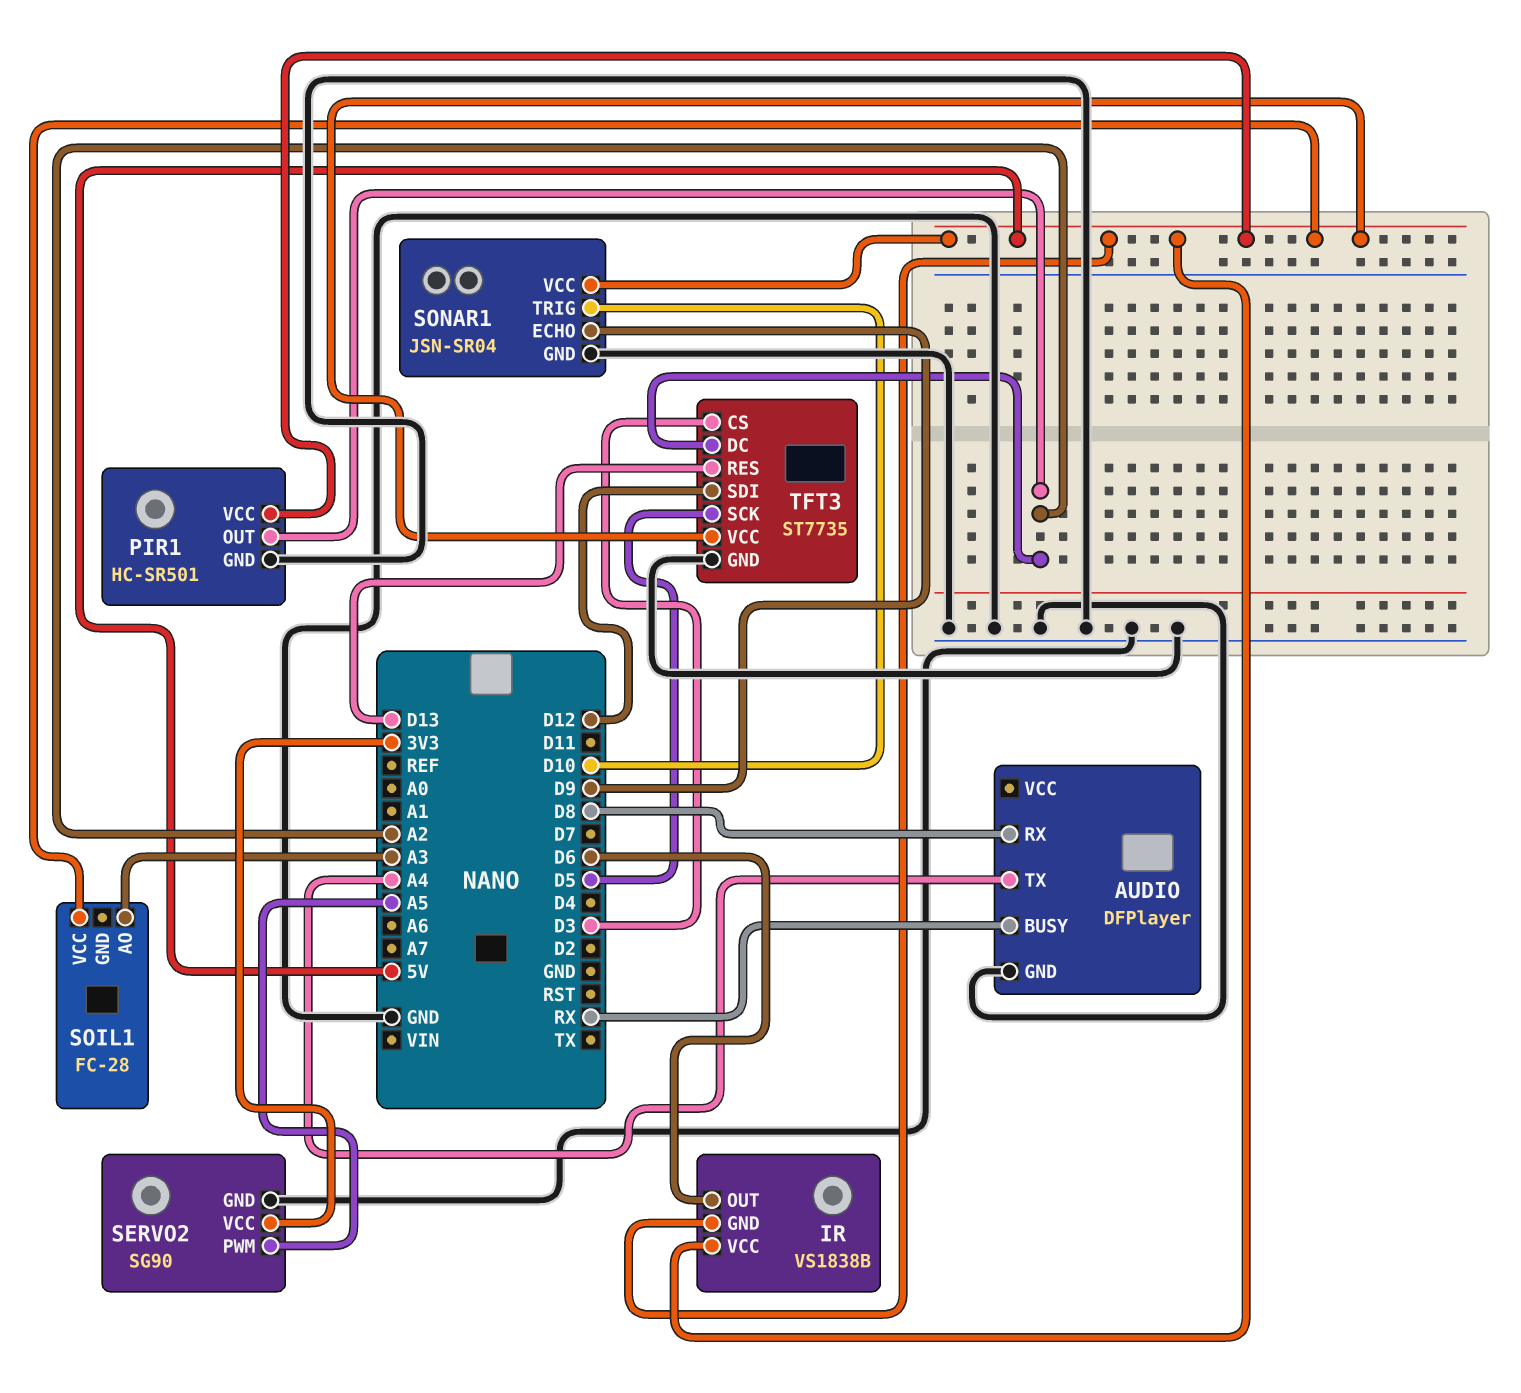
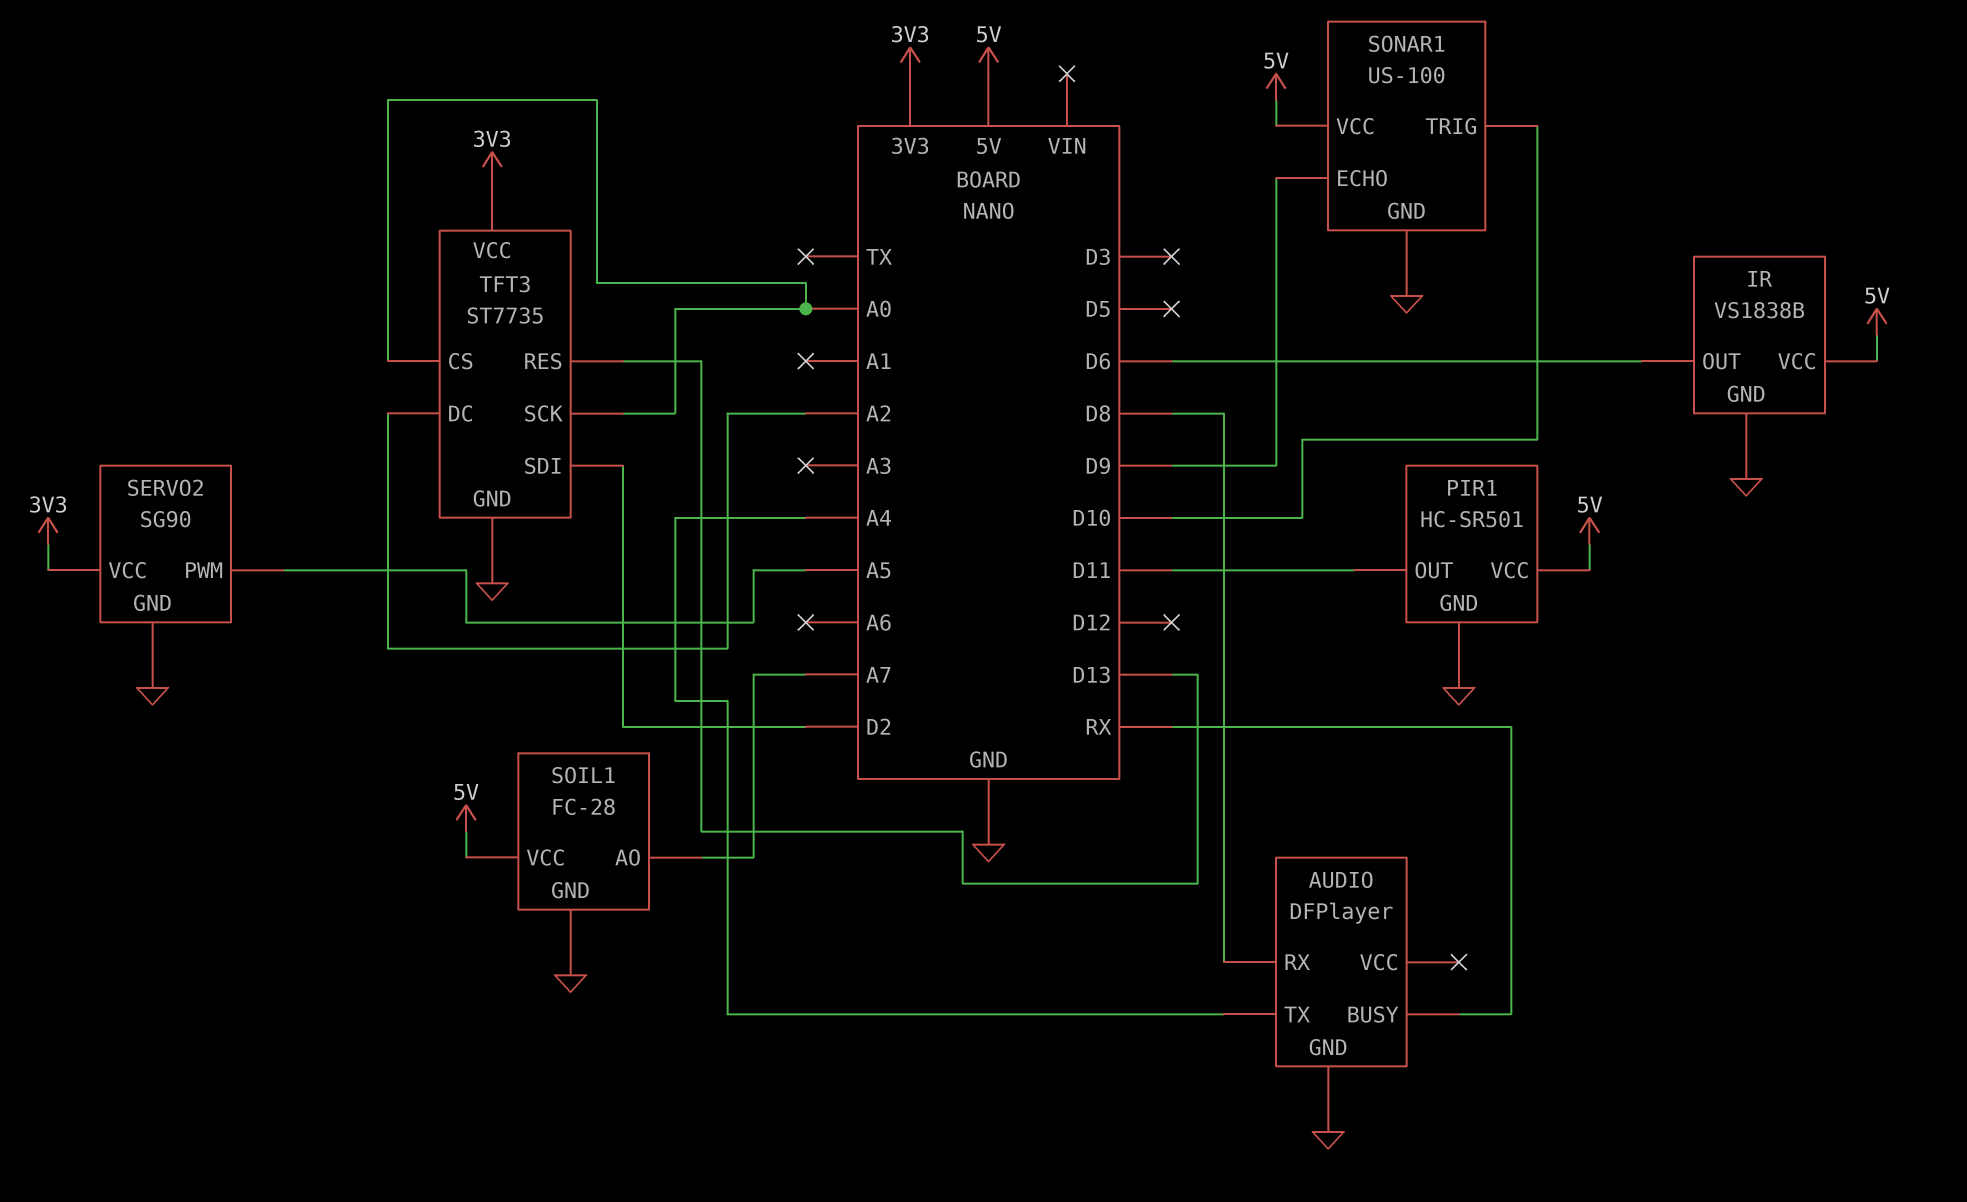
IR pin GND: 5V -> GND
PIR1 pin OUT: A2 -> D11
SOIL1 pin AO: A3 -> A7
SOIL1 pin GND: none -> GND
SONAR1: JSN-SR04 -> US-100
TFT3 pin CS: D3 -> A0
TFT3 pin SCK: D5 -> A0
TFT3 pin SDI: D12 -> D2
TFT3 pin VCC: 5V -> 3V3

